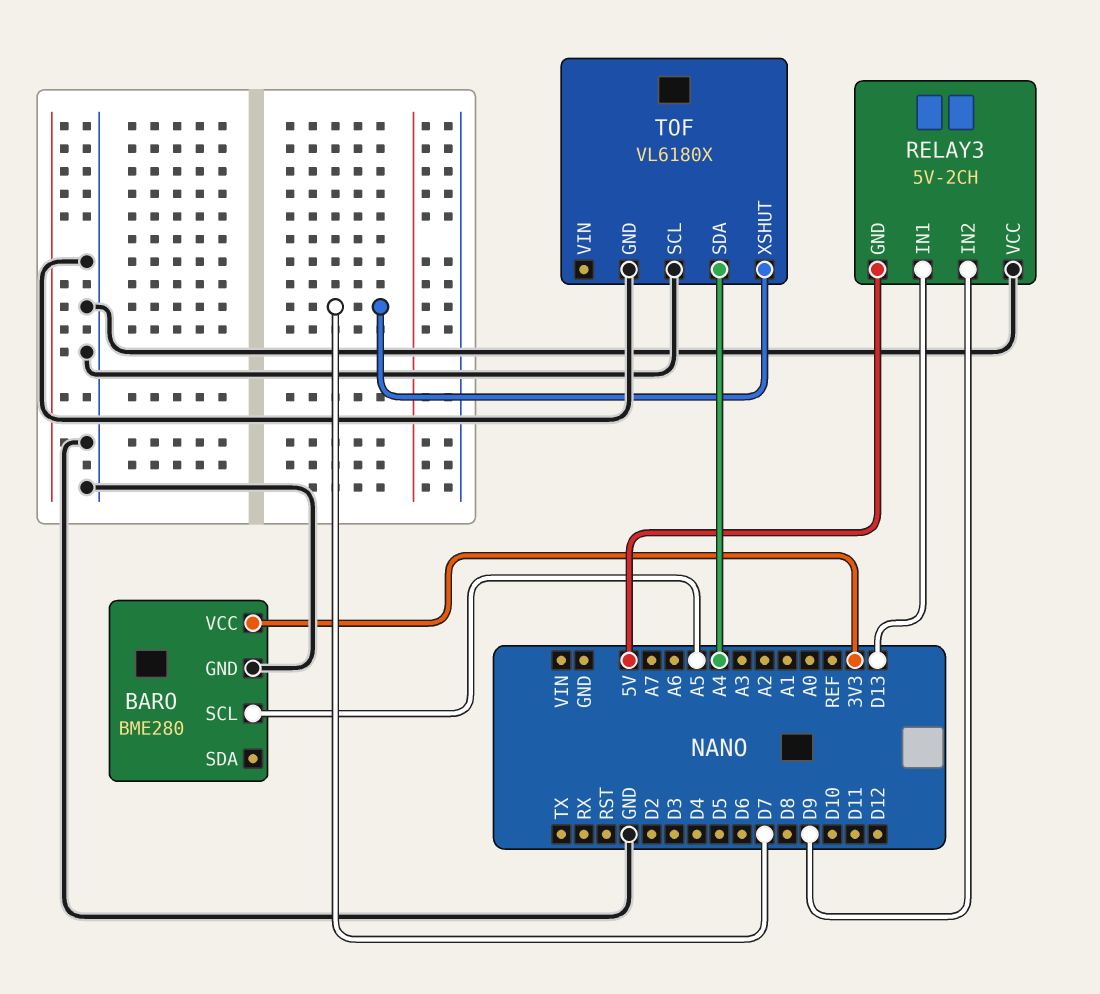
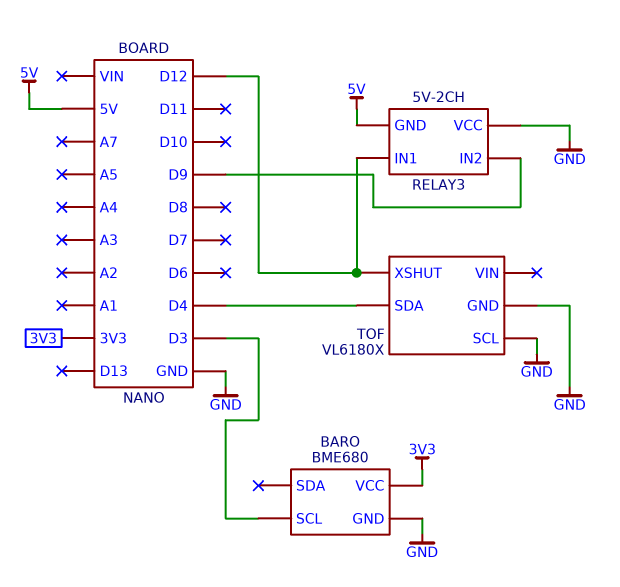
BARO: BME280 -> BME680
BARO pin SCL: A5 -> D3
RELAY3 pin IN1: D13 -> D12
TOF pin SDA: A4 -> D4
TOF pin XSHUT: D7 -> D12

